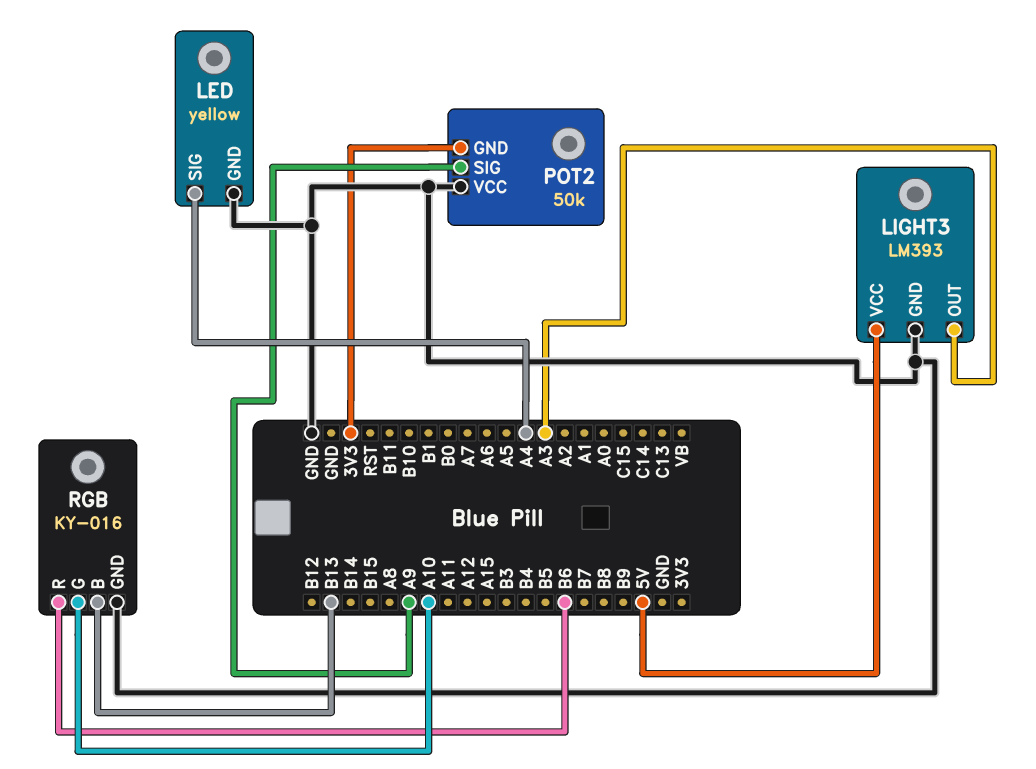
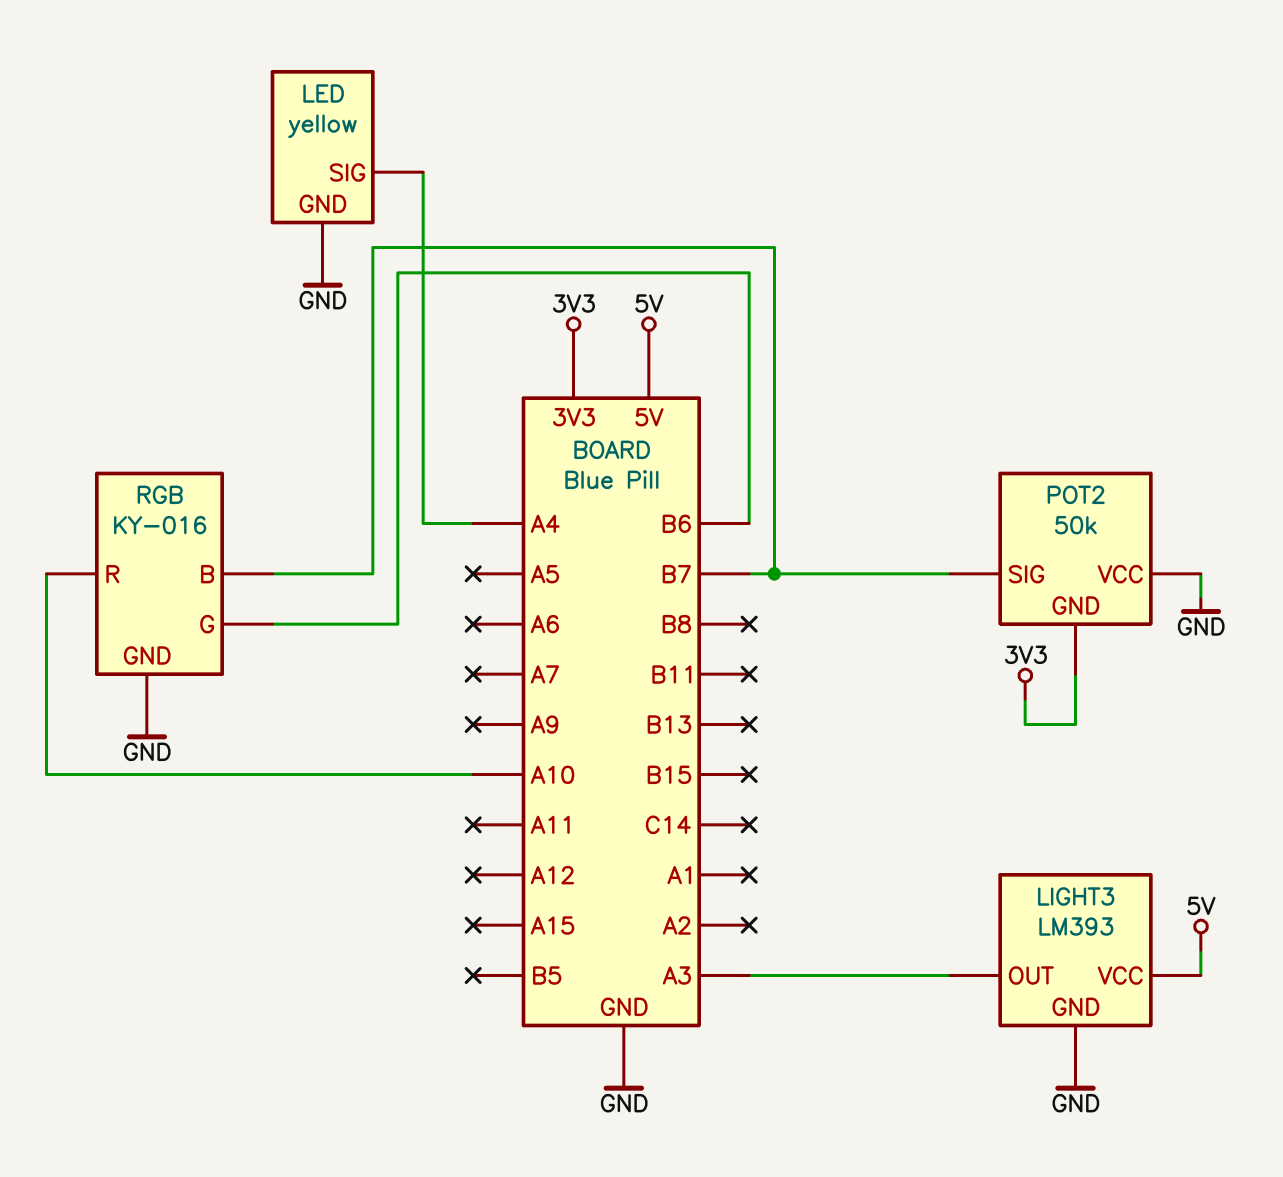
POT2 pin SIG: A9 -> B7
RGB pin B: B13 -> B7
RGB pin G: A10 -> B6
RGB pin R: B6 -> A10

